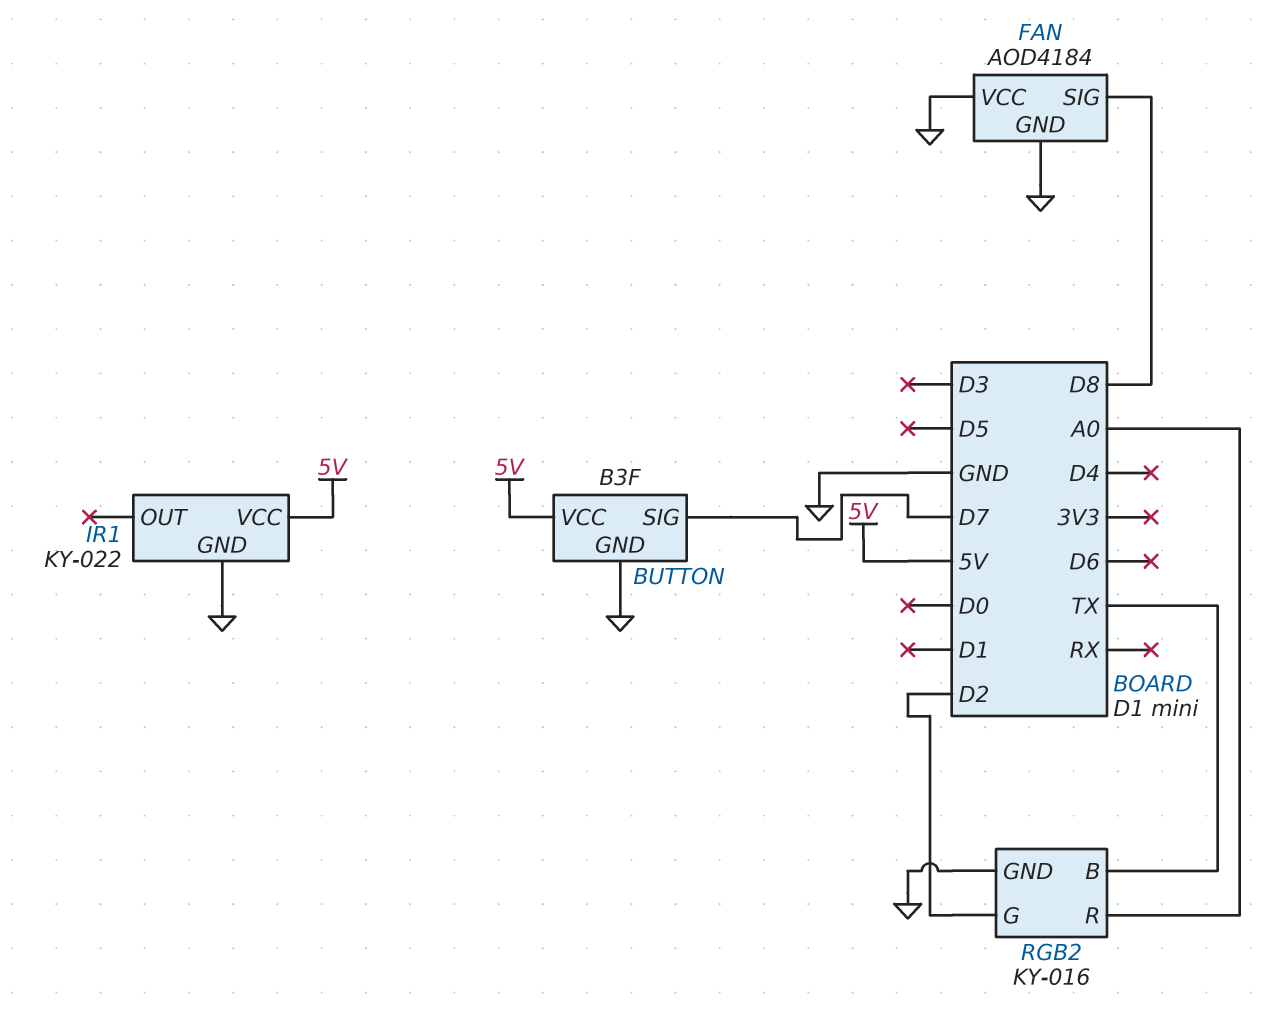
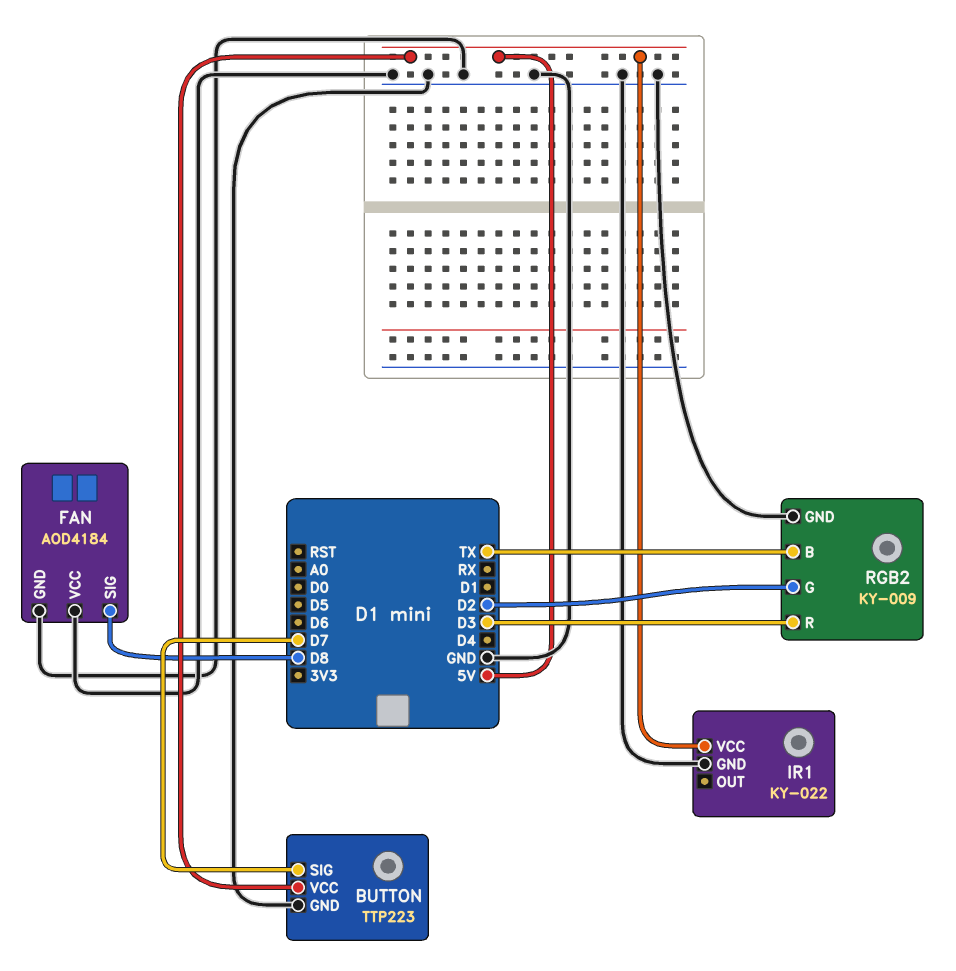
BUTTON: B3F -> TTP223
RGB2: KY-016 -> KY-009
RGB2 pin R: A0 -> D3

